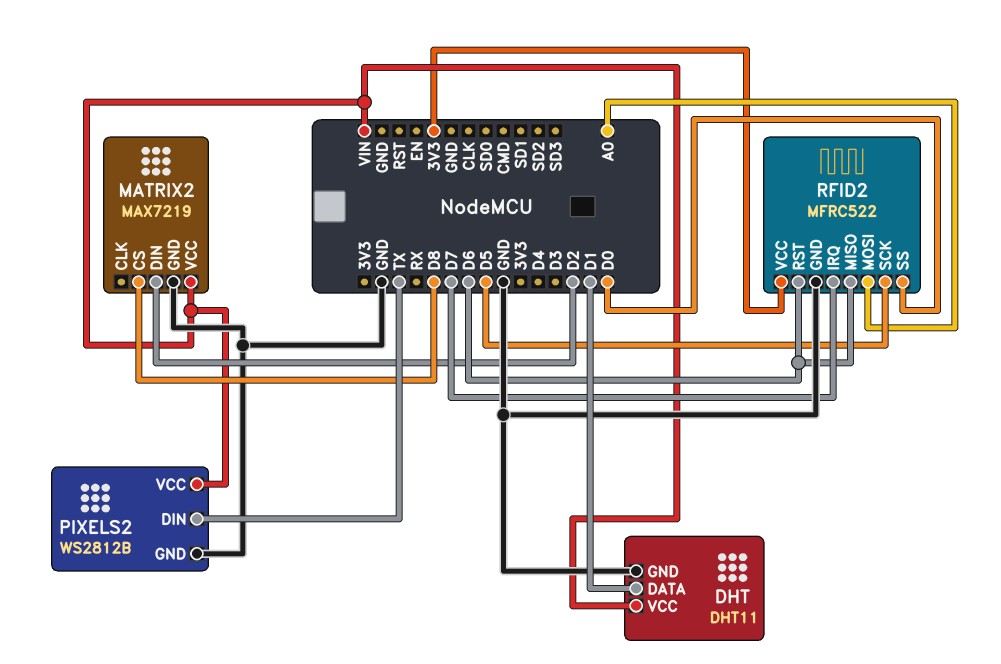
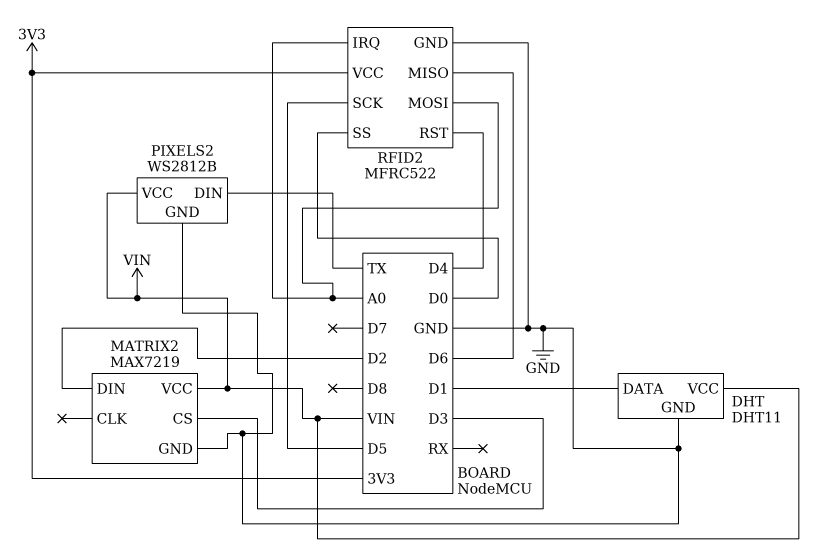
MATRIX2 pin CS: D8 -> D3
RFID2 pin IRQ: D7 -> A0
RFID2 pin RST: D6 -> D4

